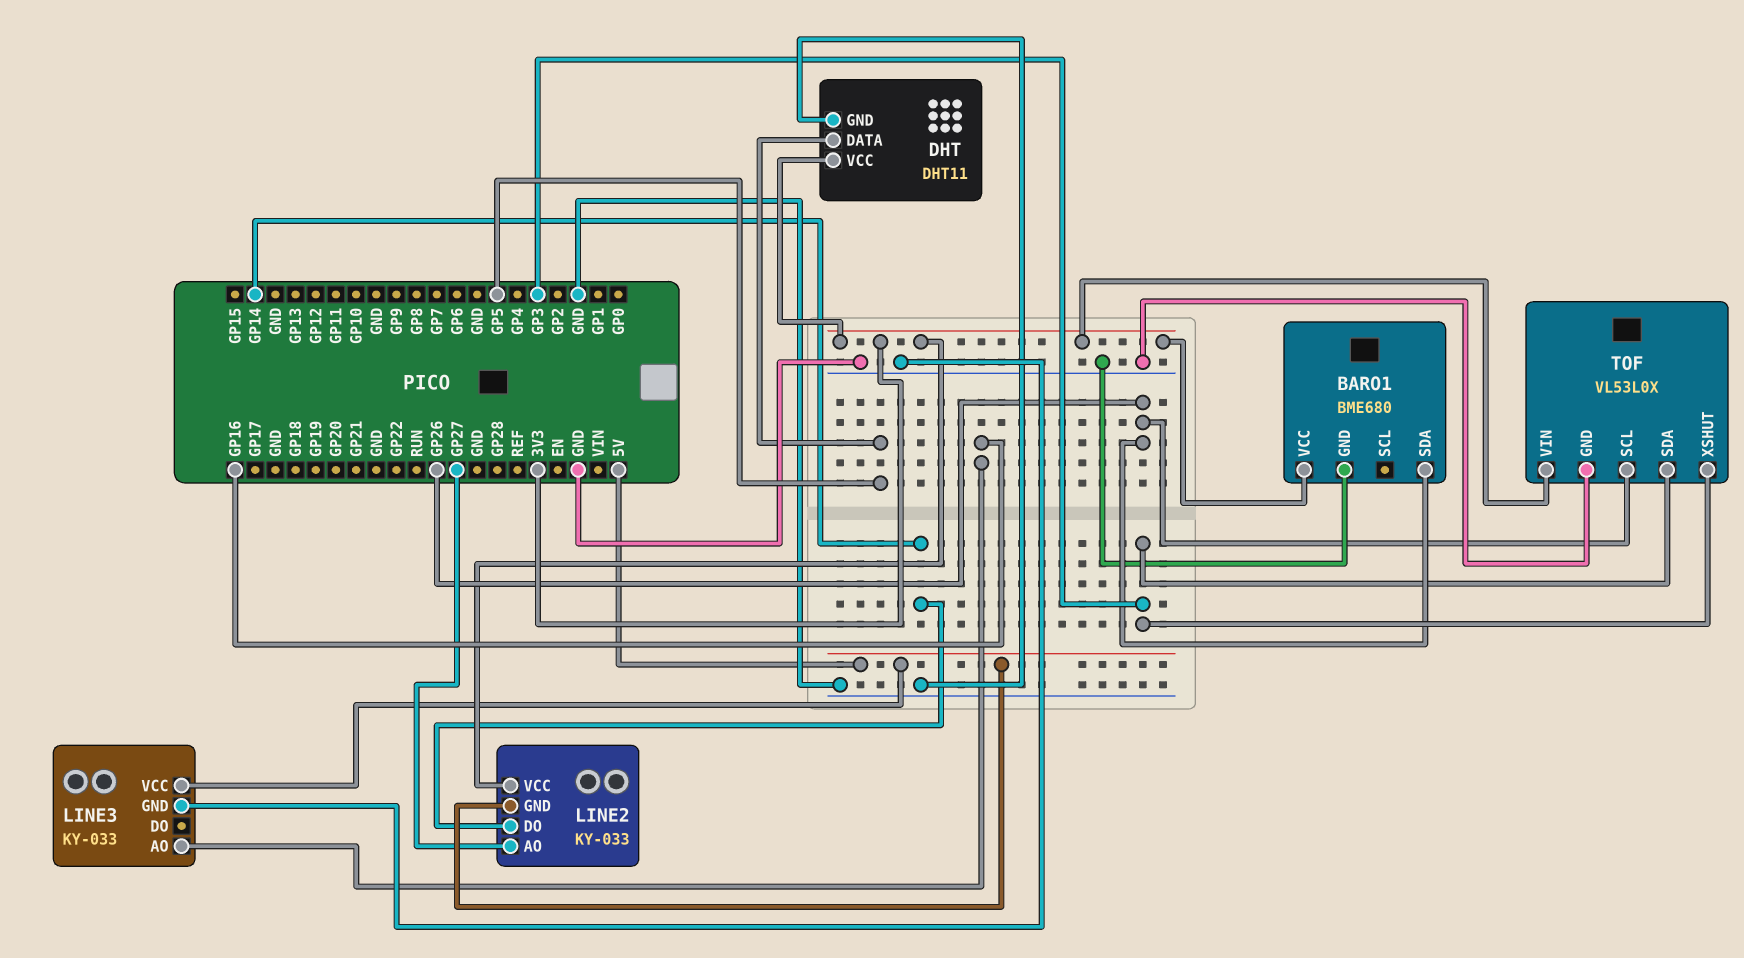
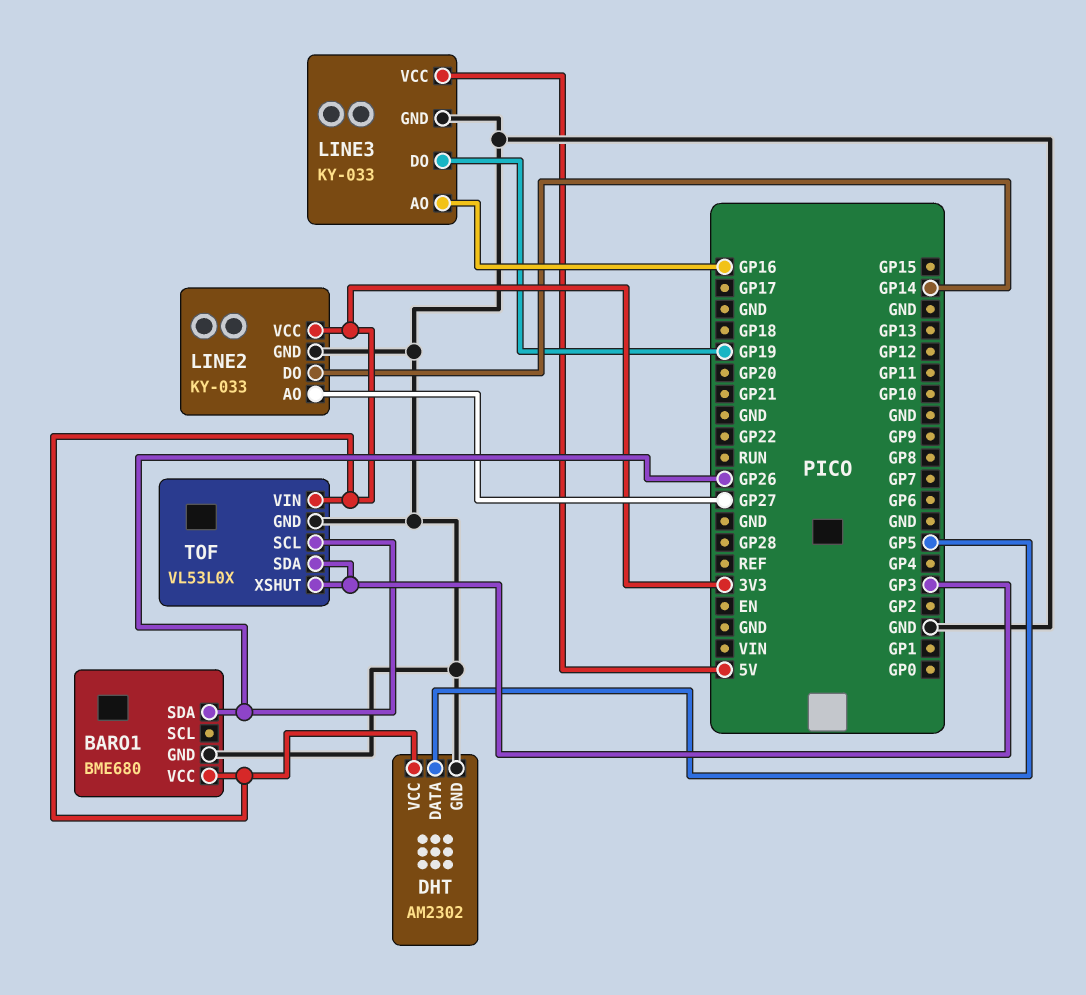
DHT: DHT11 -> AM2302
LINE2 pin GND: 5V -> GND
LINE3 pin DO: none -> GP19

